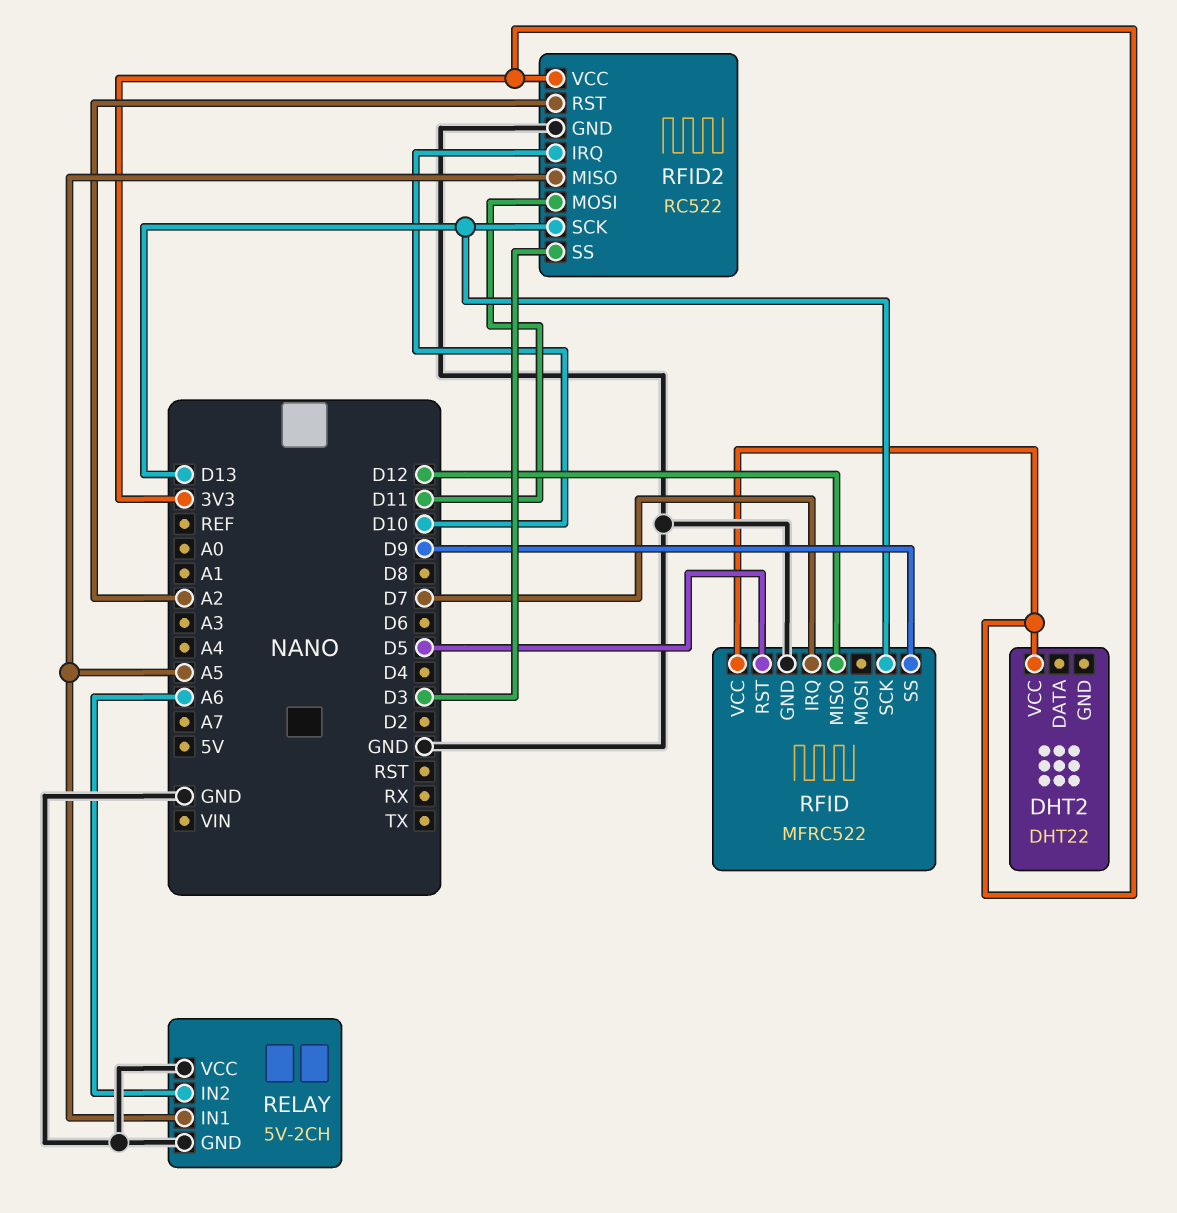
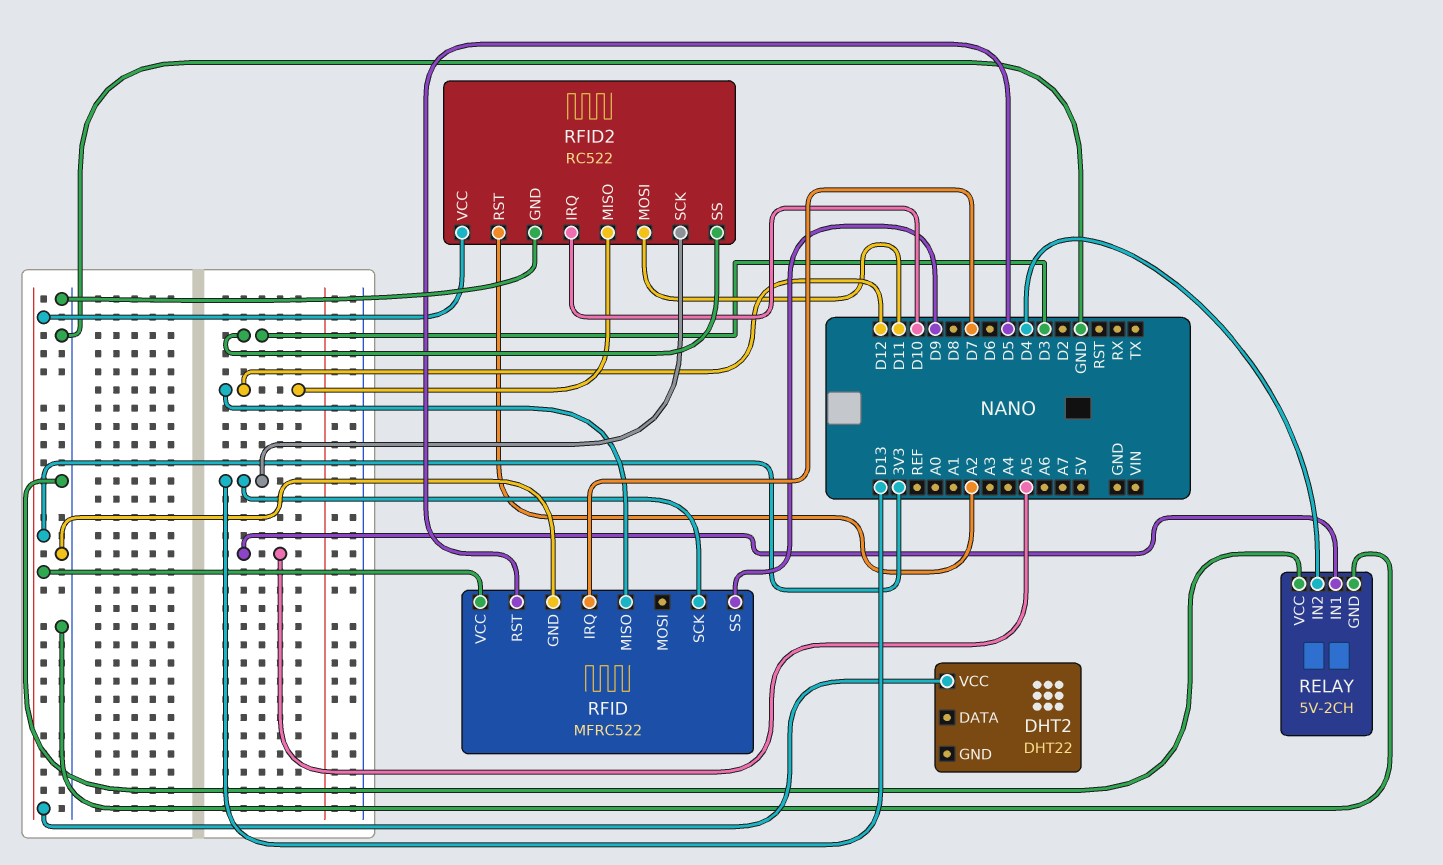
RELAY pin IN2: A6 -> D4
RFID2 pin MISO: A5 -> D12

